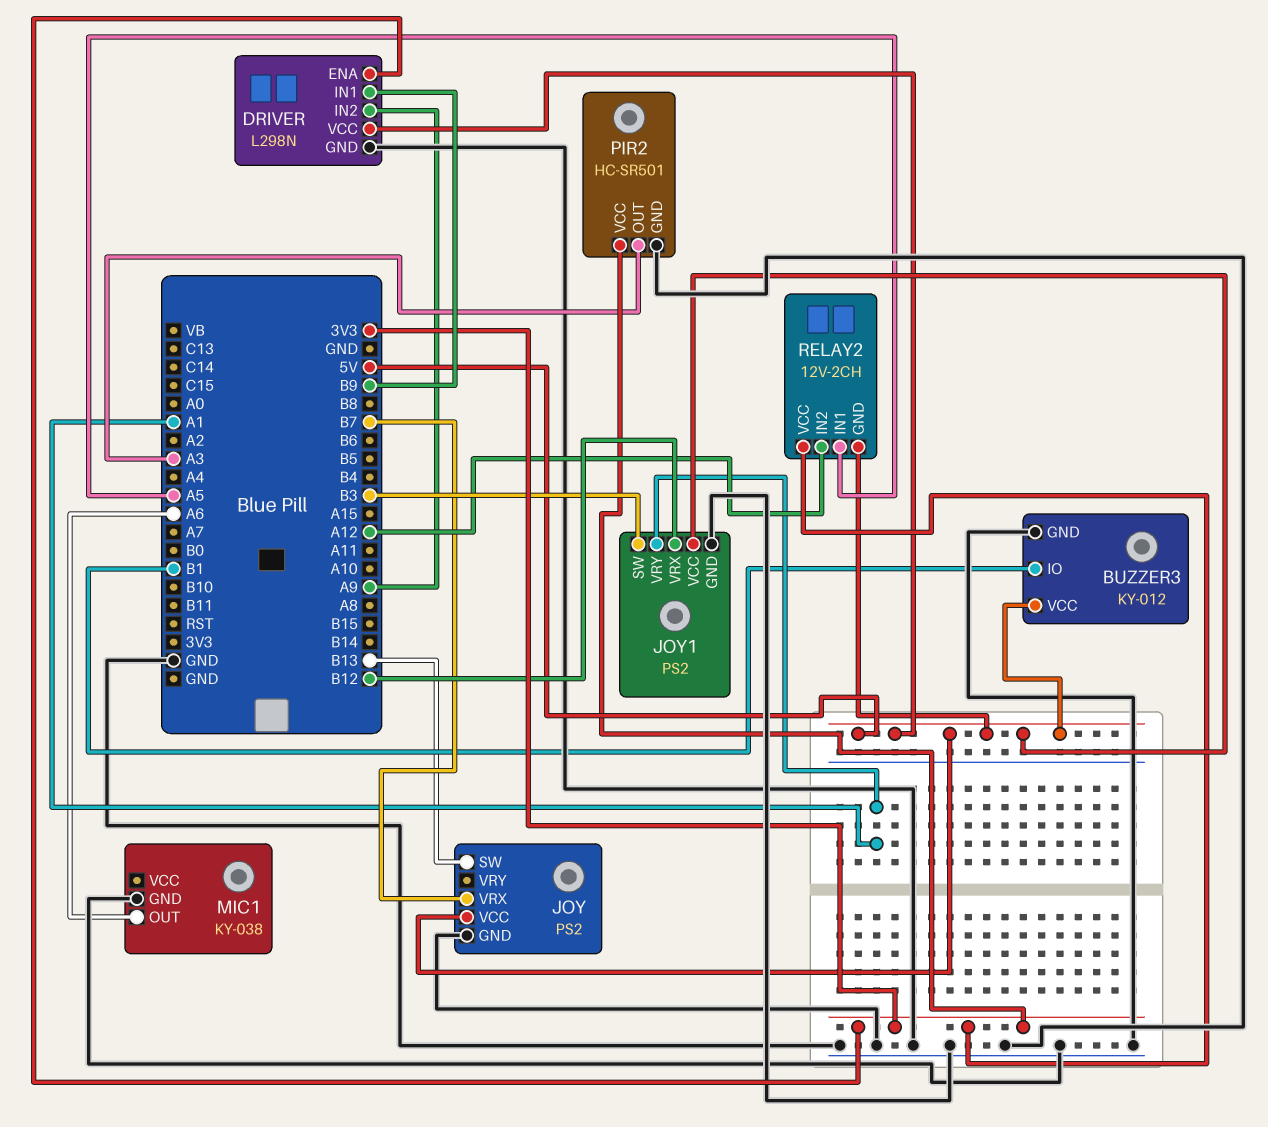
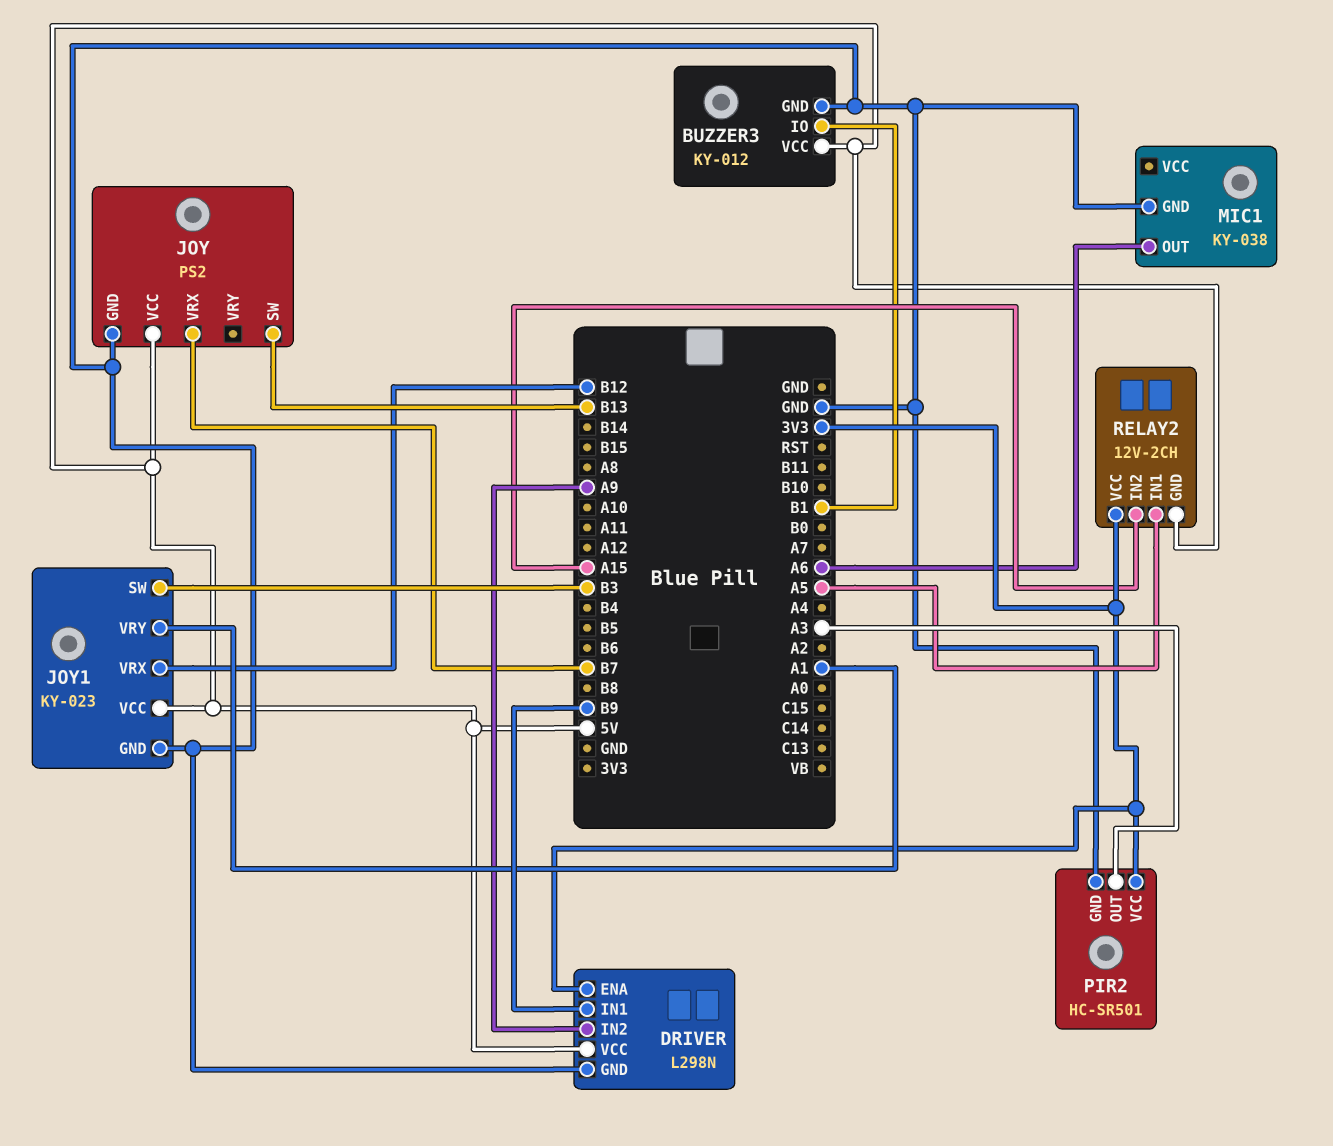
JOY1: PS2 -> KY-023
RELAY2 pin IN2: A12 -> A15

